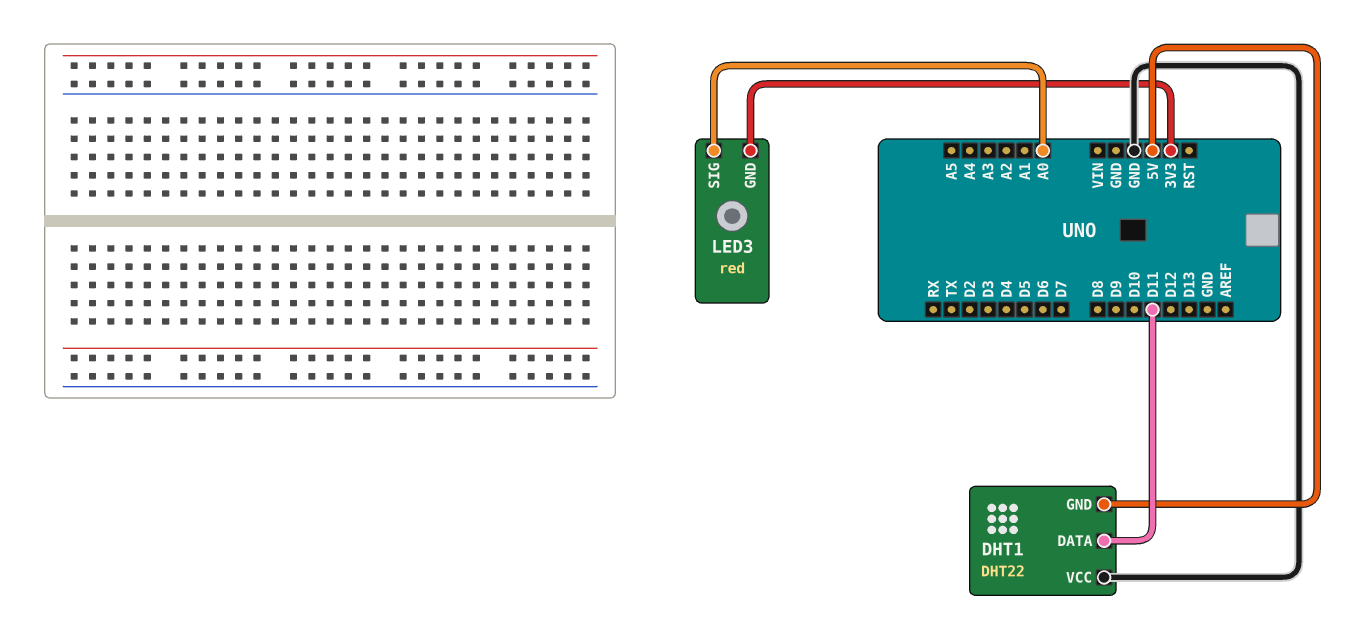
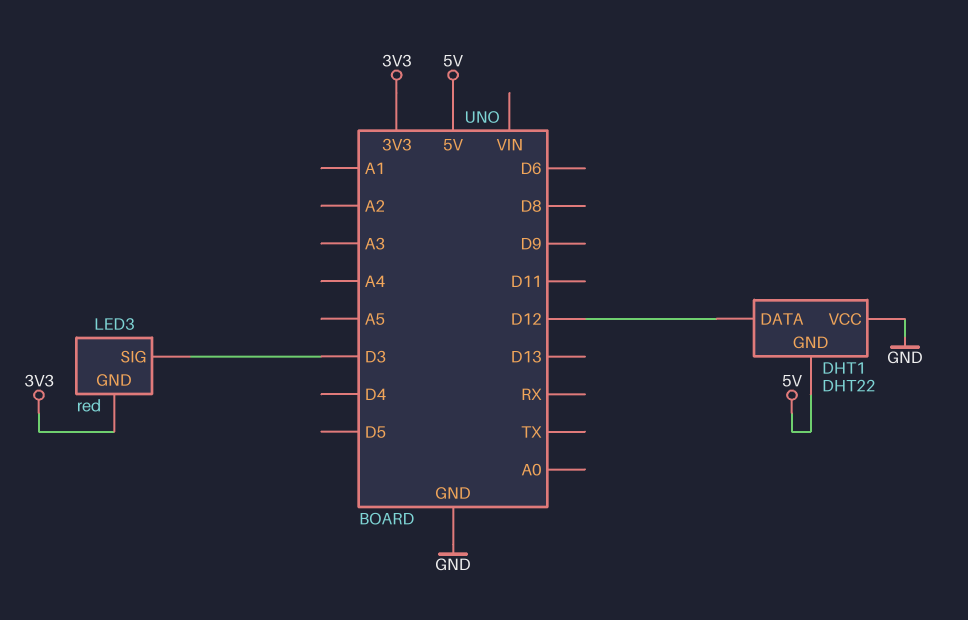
DHT1 pin DATA: D11 -> D12
LED3 pin SIG: A0 -> D3

